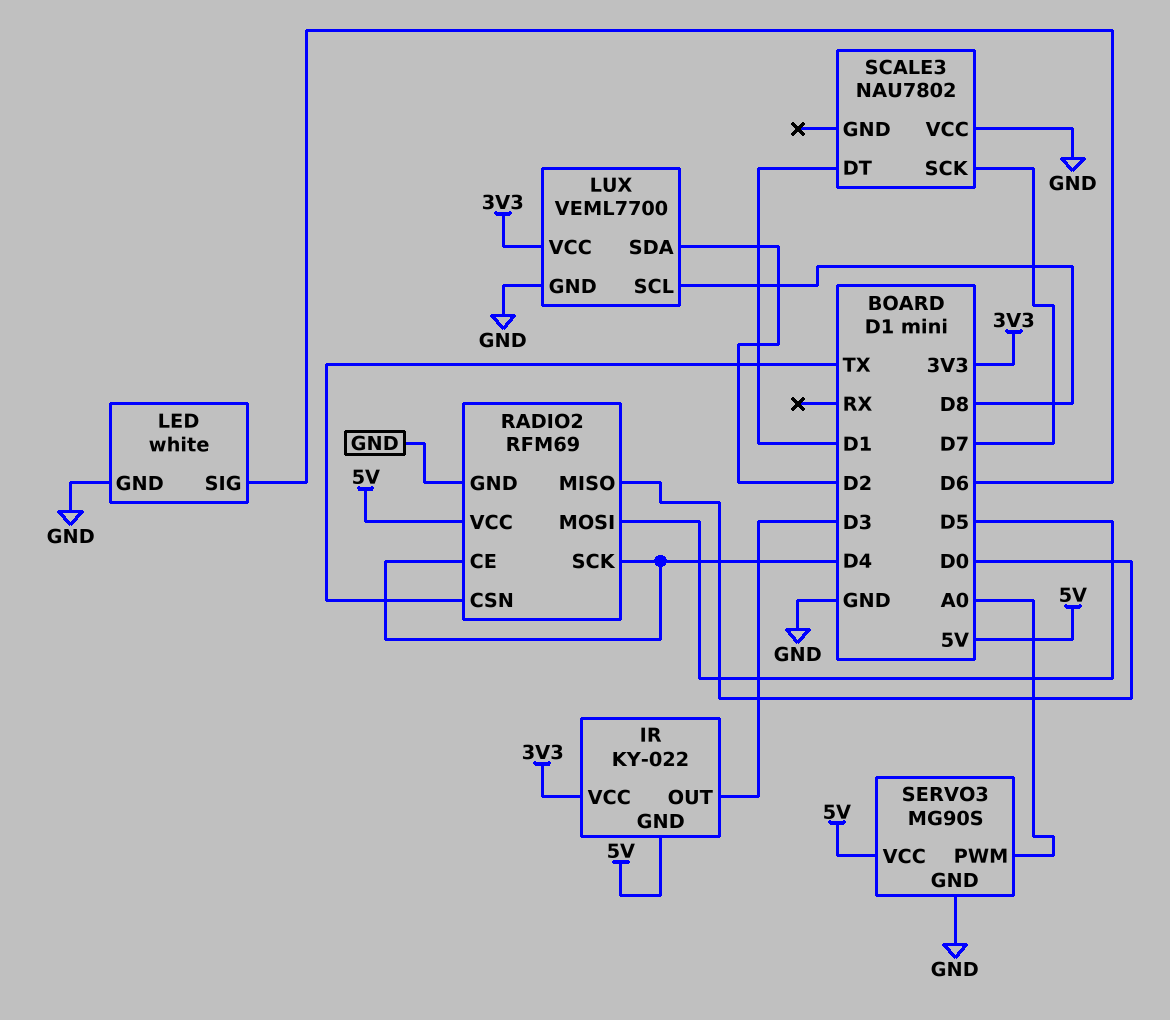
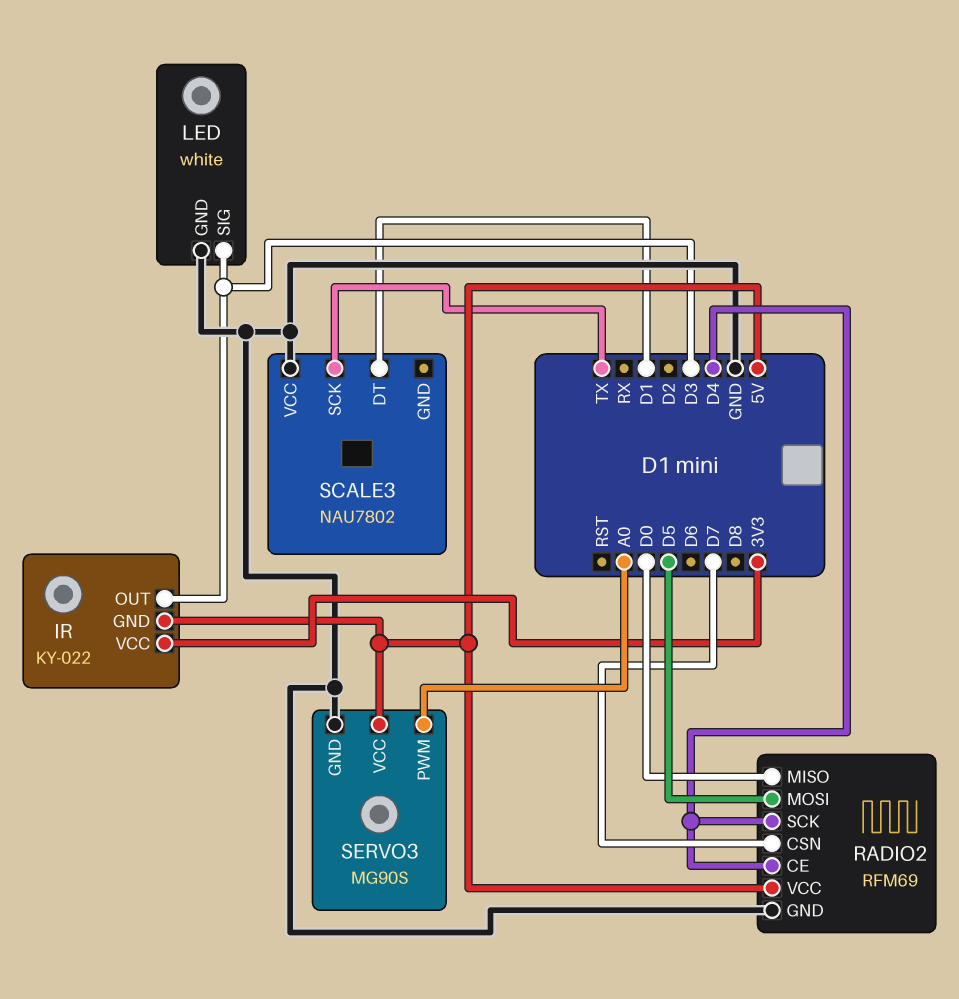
LED pin SIG: D6 -> D3
LUX: VEML7700 -> none
LUX pin GND: GND -> none
LUX pin SCL: D8 -> none
LUX pin SDA: D2 -> none
LUX pin VCC: 3V3 -> none
RADIO2 pin CSN: TX -> D7
SCALE3 pin SCK: D7 -> TX

